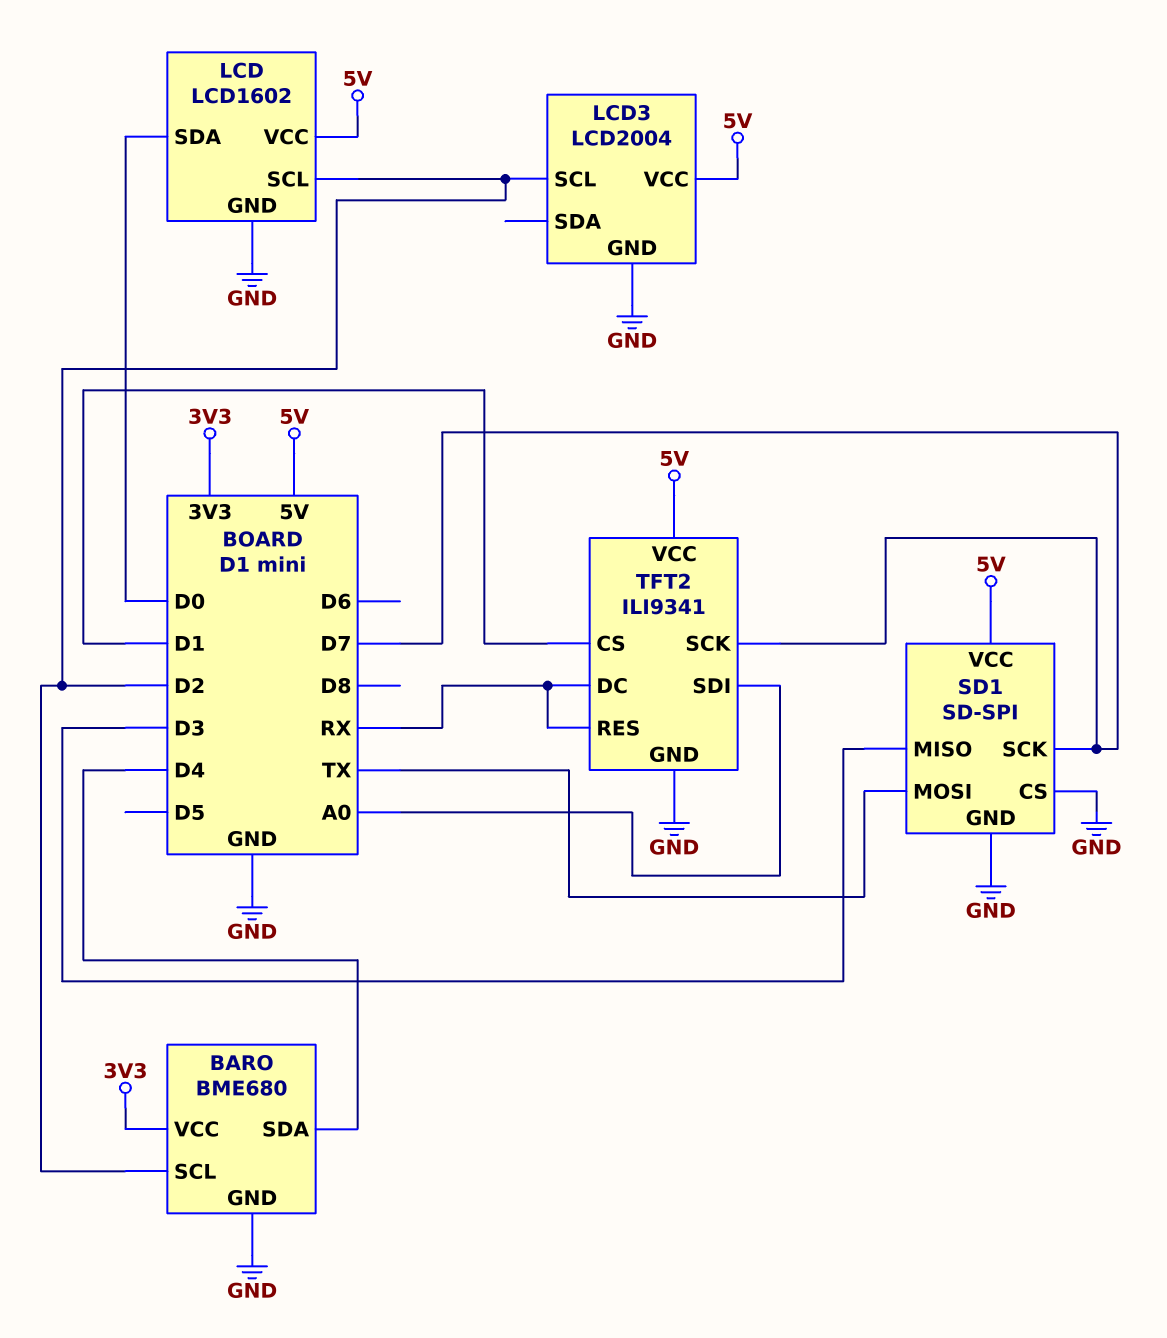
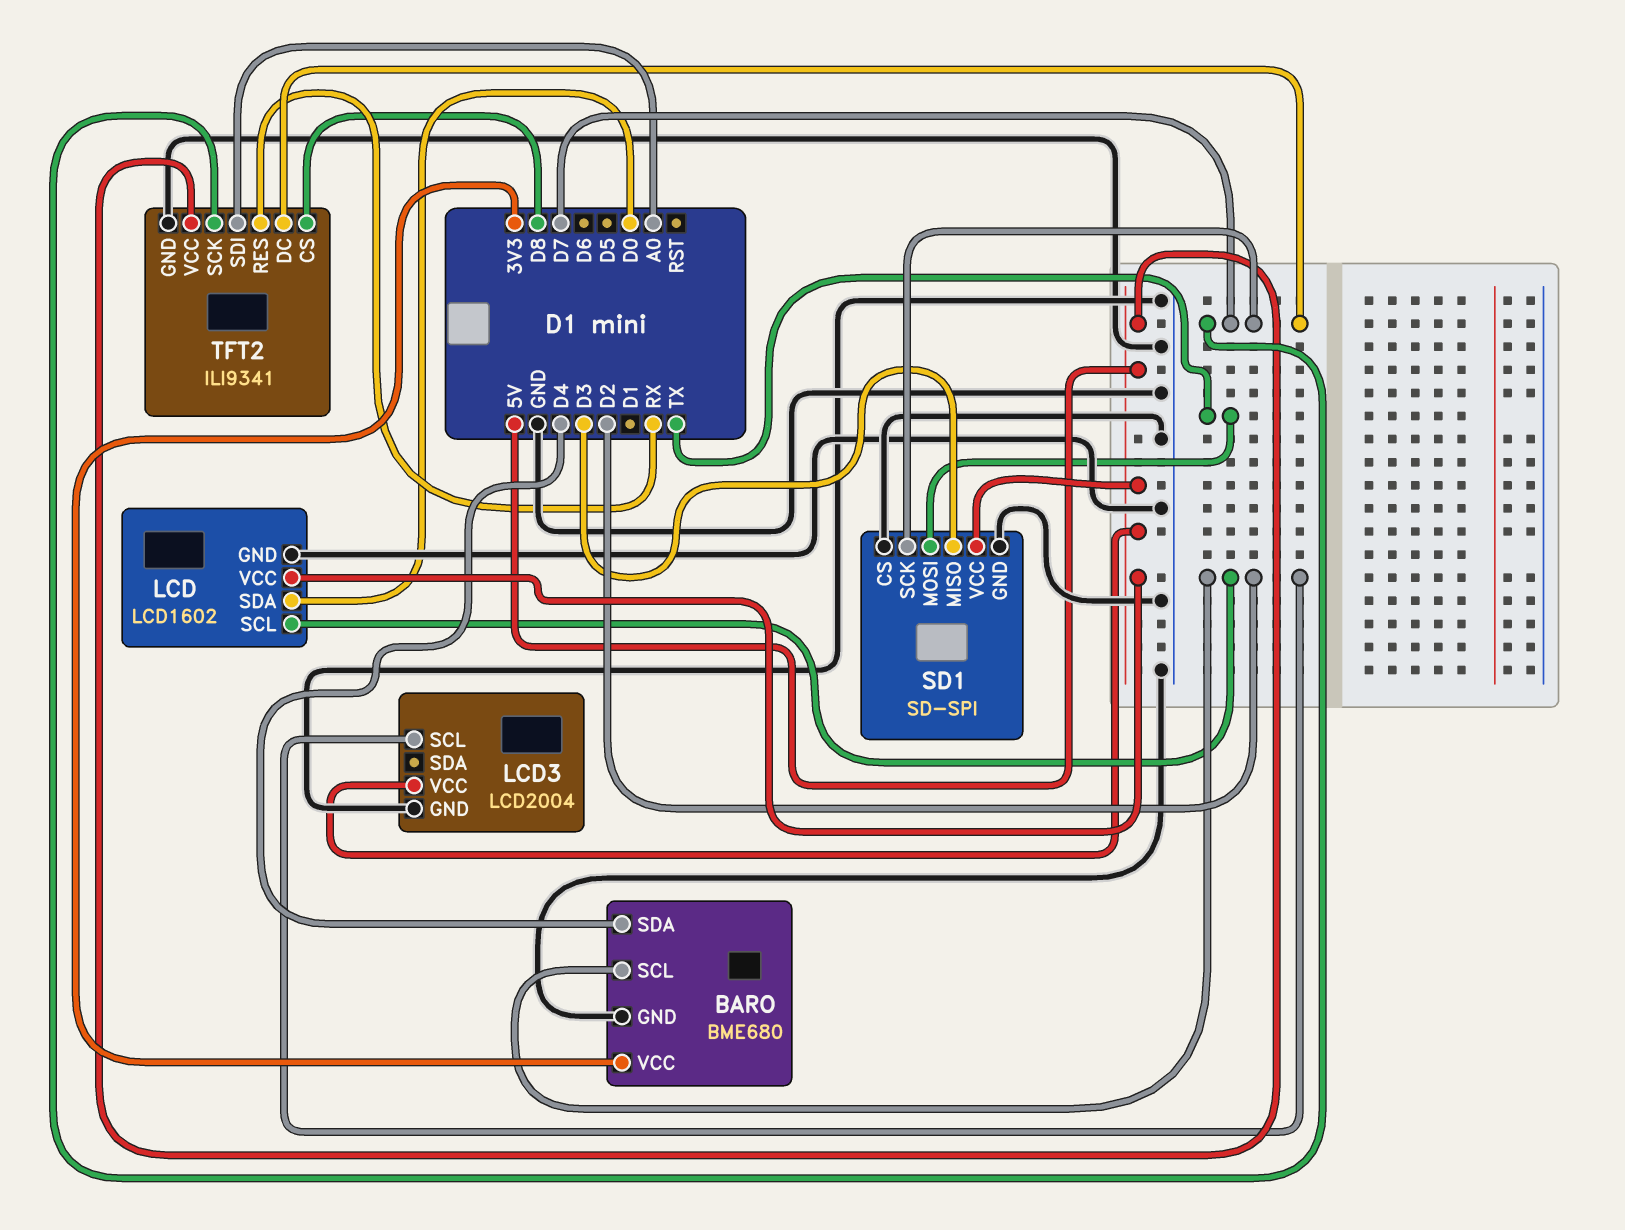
TFT2 pin CS: D1 -> D8
TFT2 pin DC: RX -> D7

